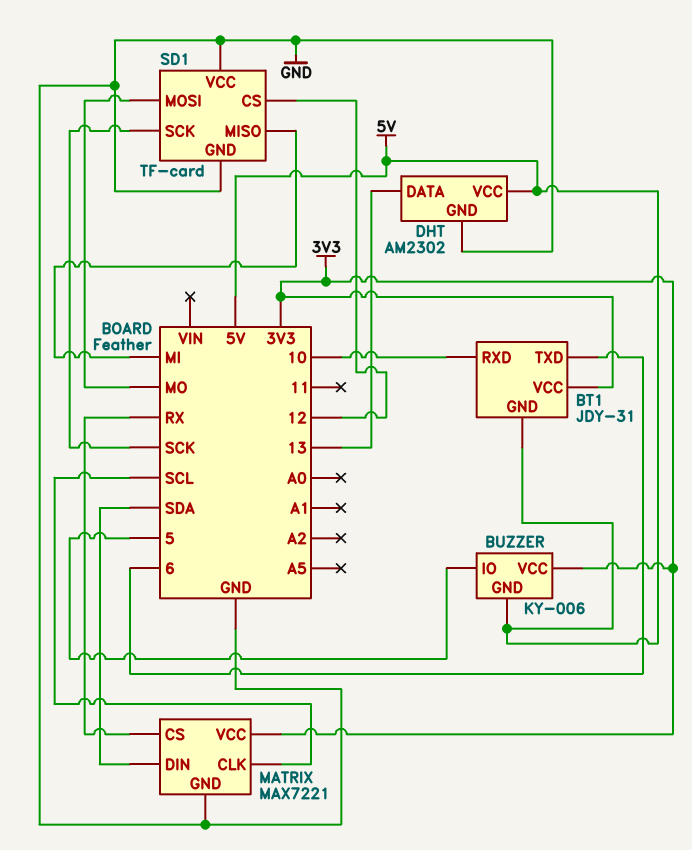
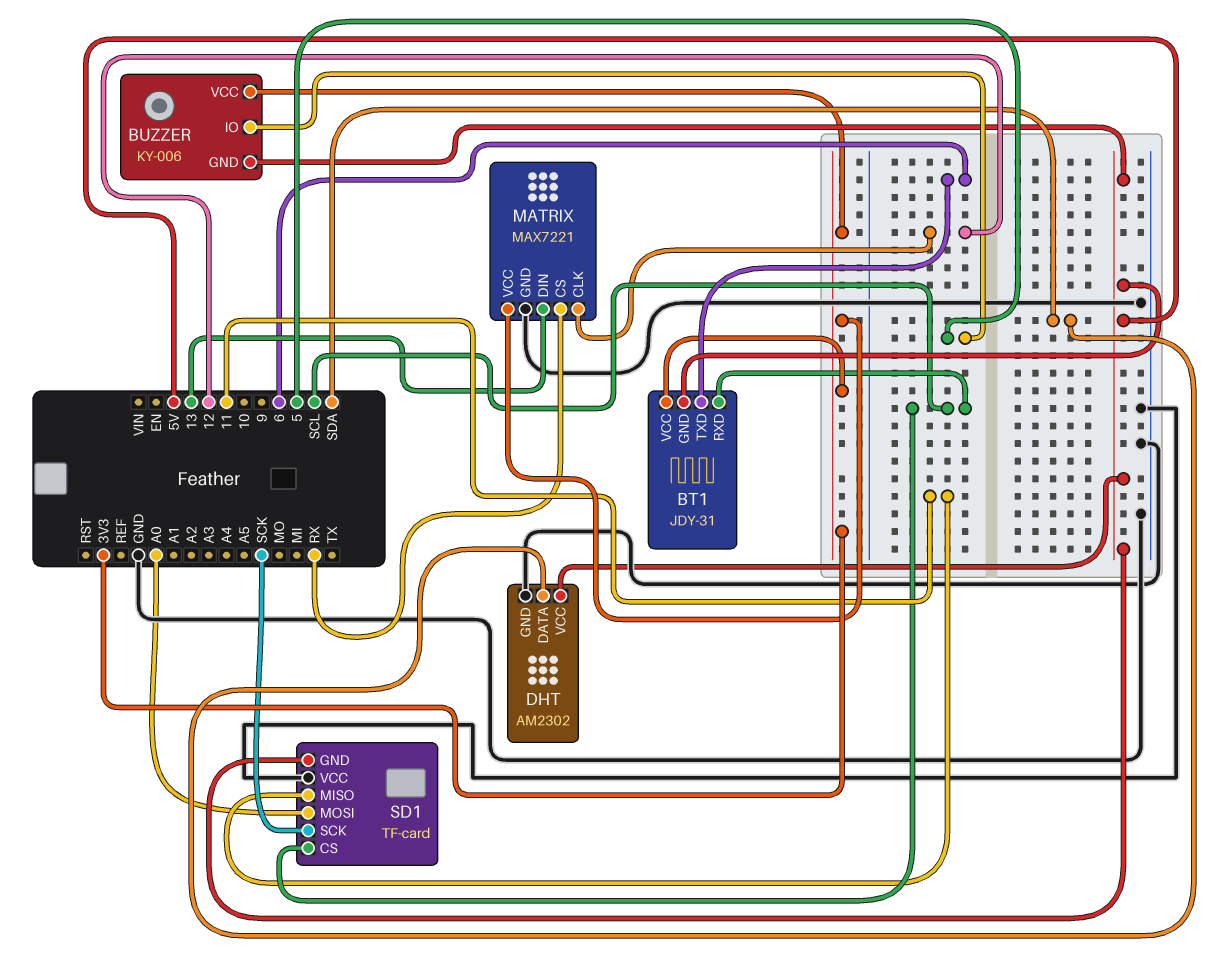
BT1 pin RXD: 10 -> SCL
DHT pin DATA: 13 -> SDA
MATRIX pin CLK: SCL -> 12
MATRIX pin DIN: SDA -> 13
SD1 pin CS: 12 -> SCL
SD1 pin GND: GND -> 5V
SD1 pin MISO: MI -> 11
SD1 pin MOSI: MO -> A0

